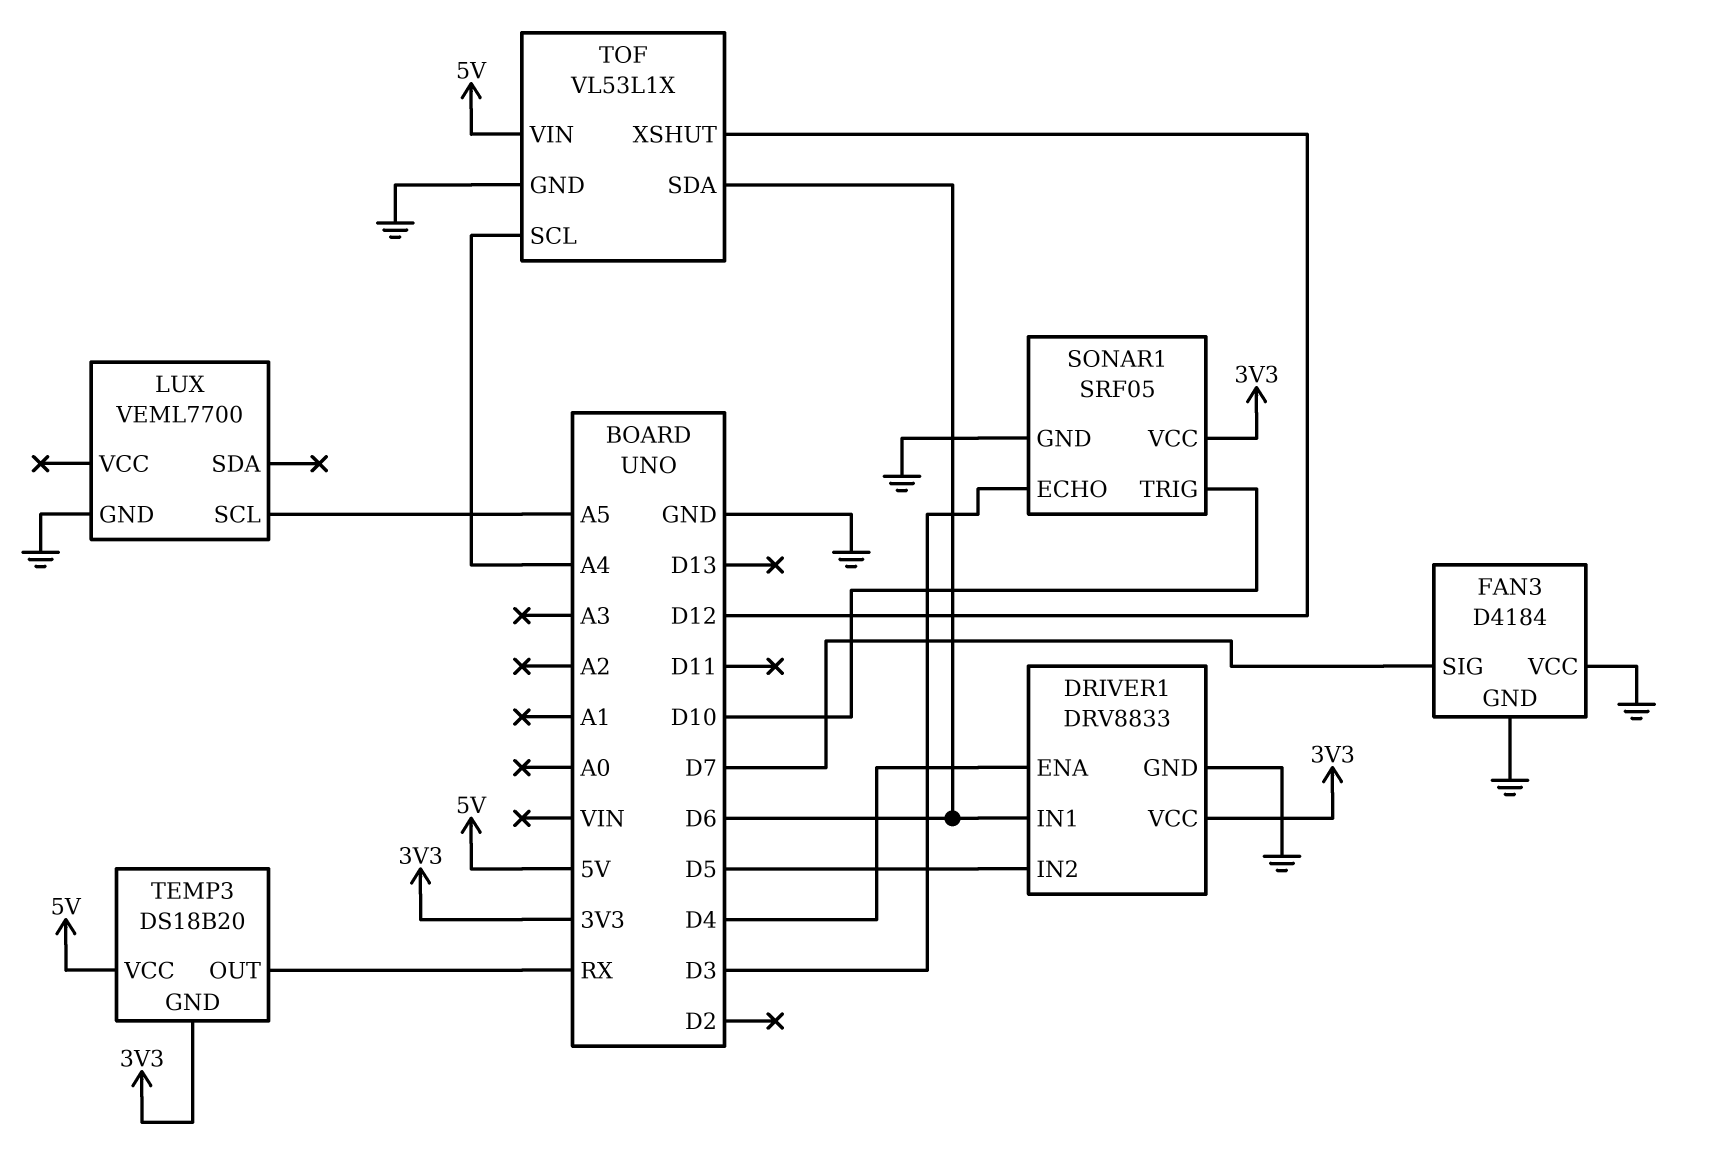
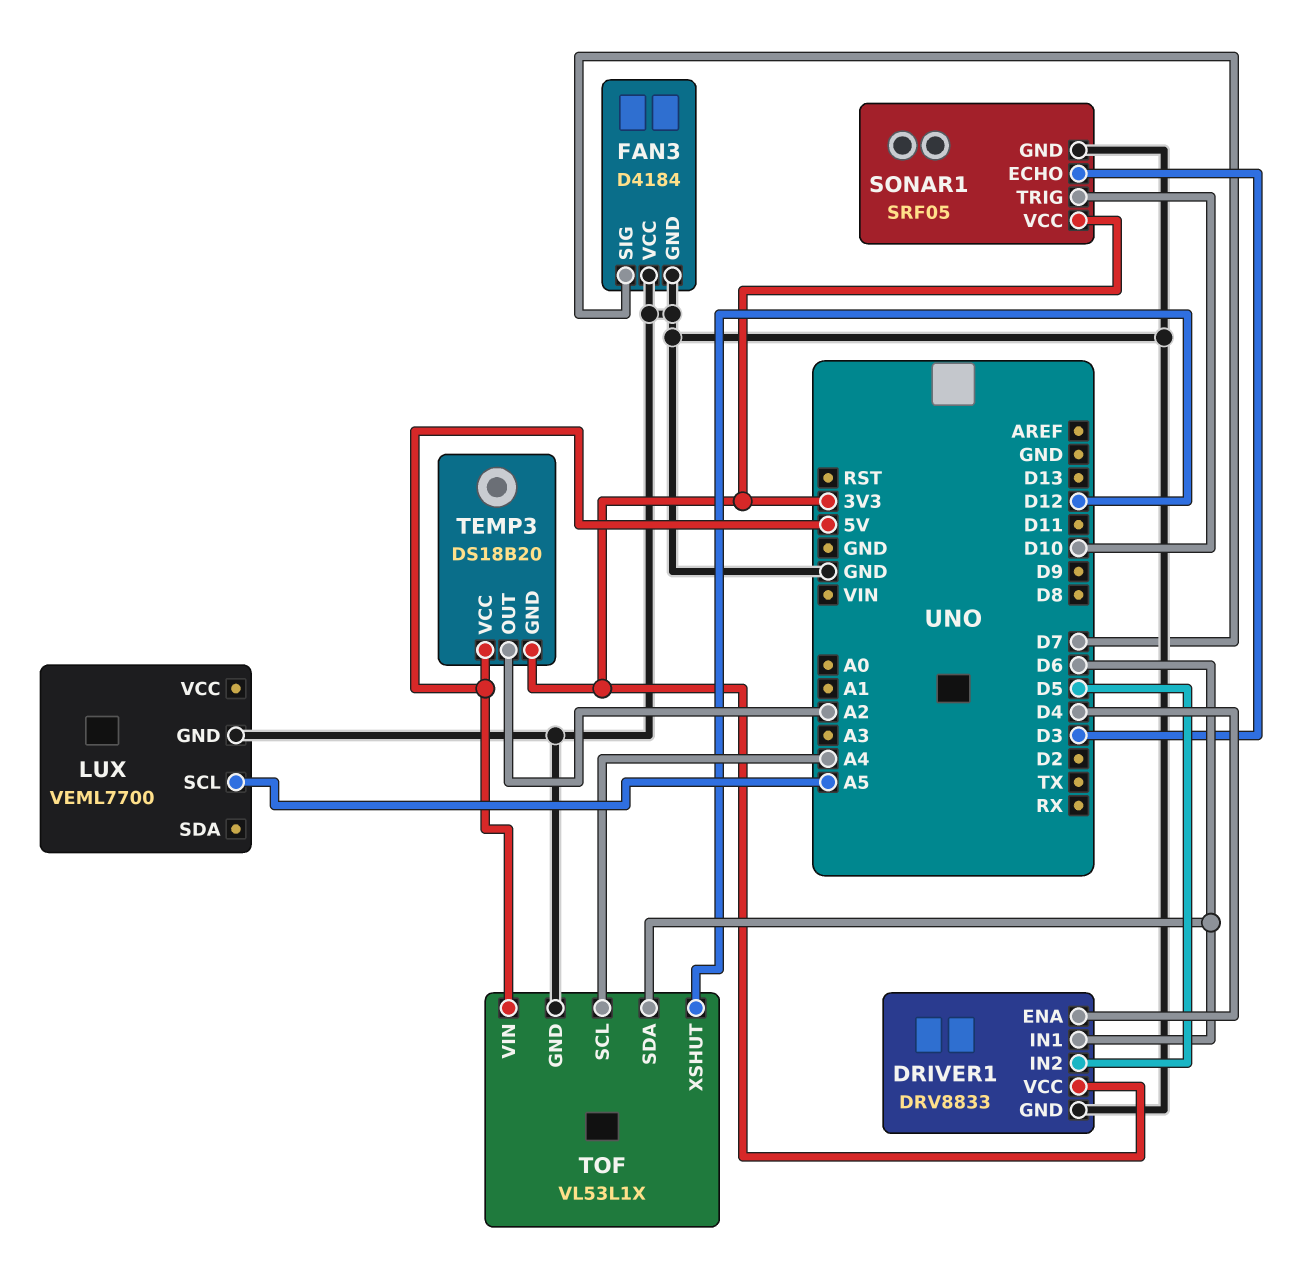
TEMP3 pin OUT: RX -> A2

